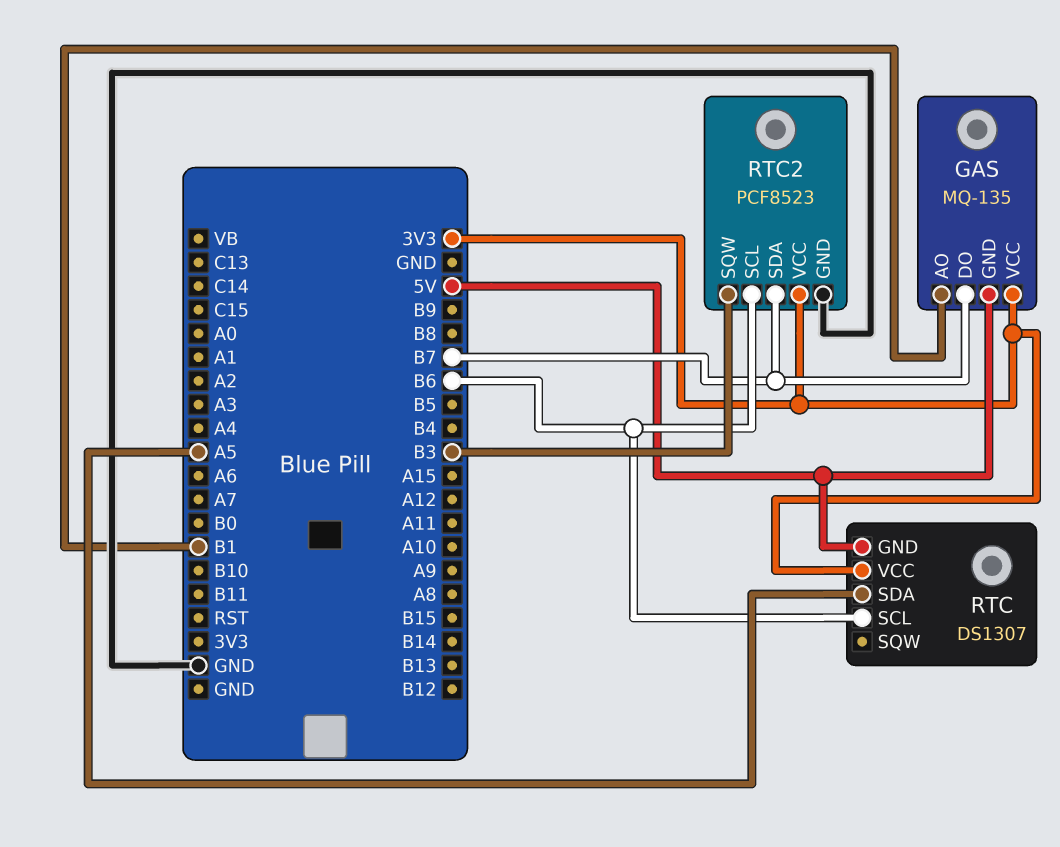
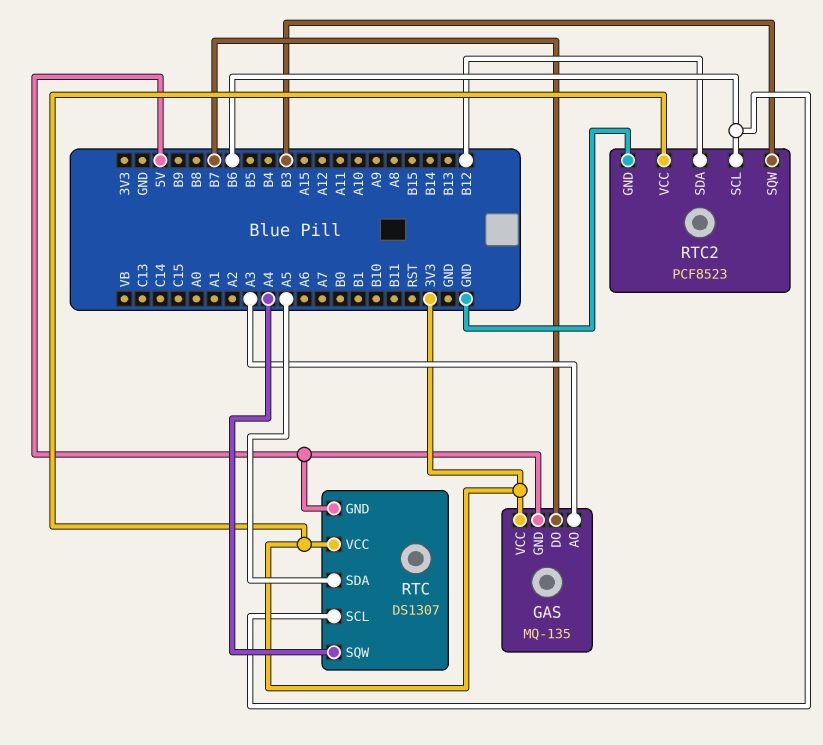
GAS pin AO: B1 -> A3
RTC pin SQW: none -> A4
RTC2 pin SDA: B7 -> B12

